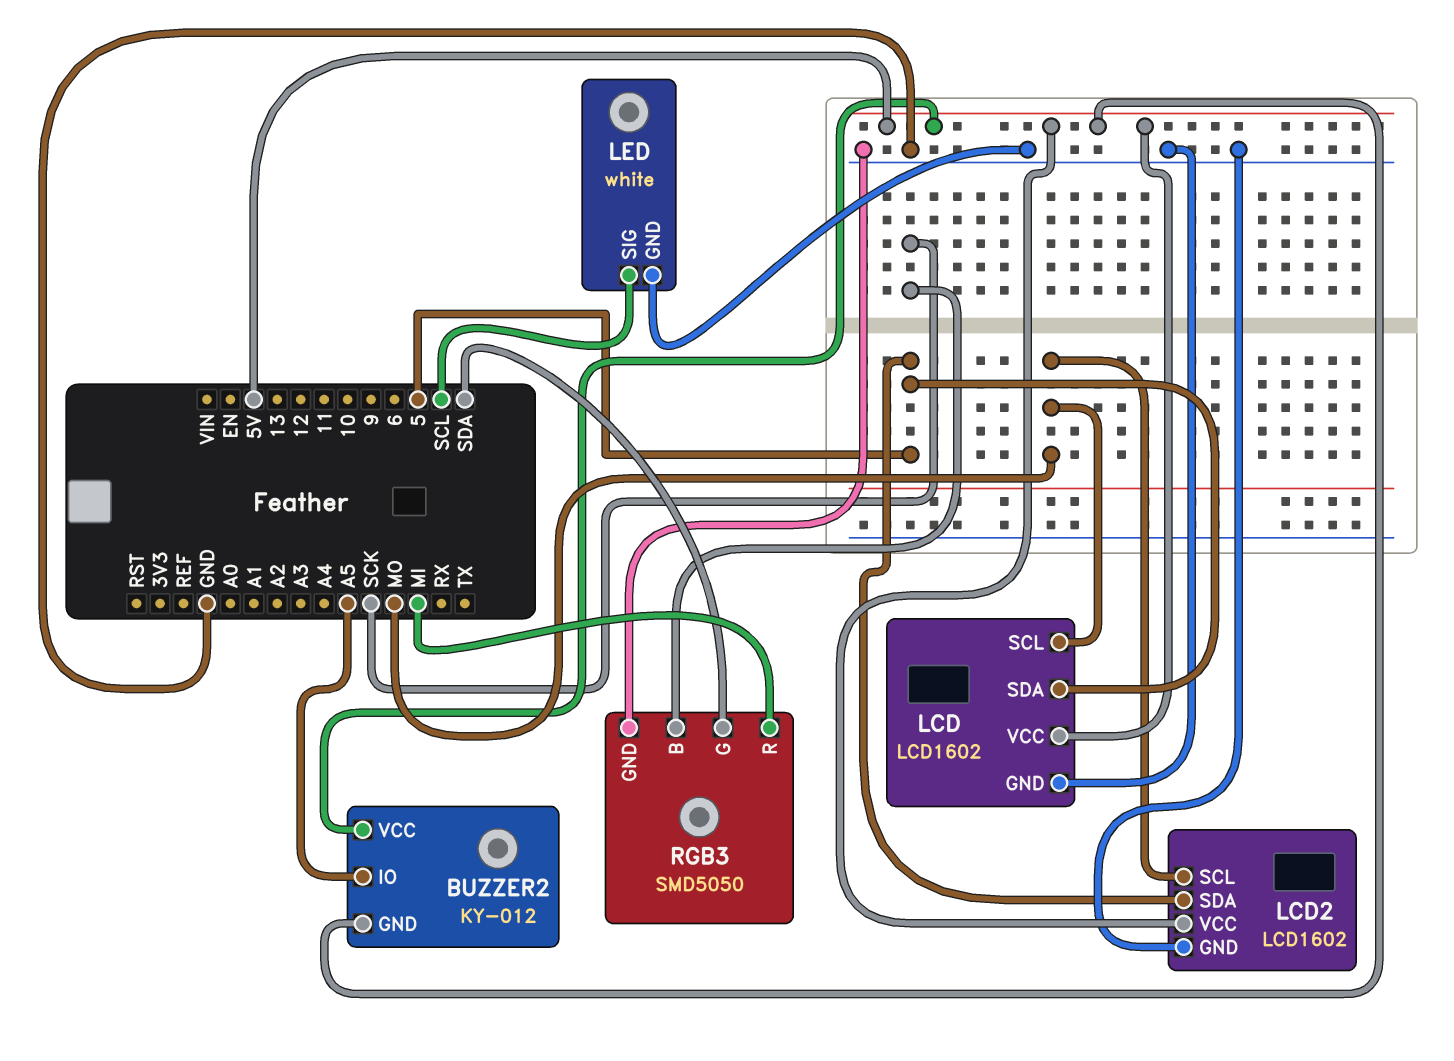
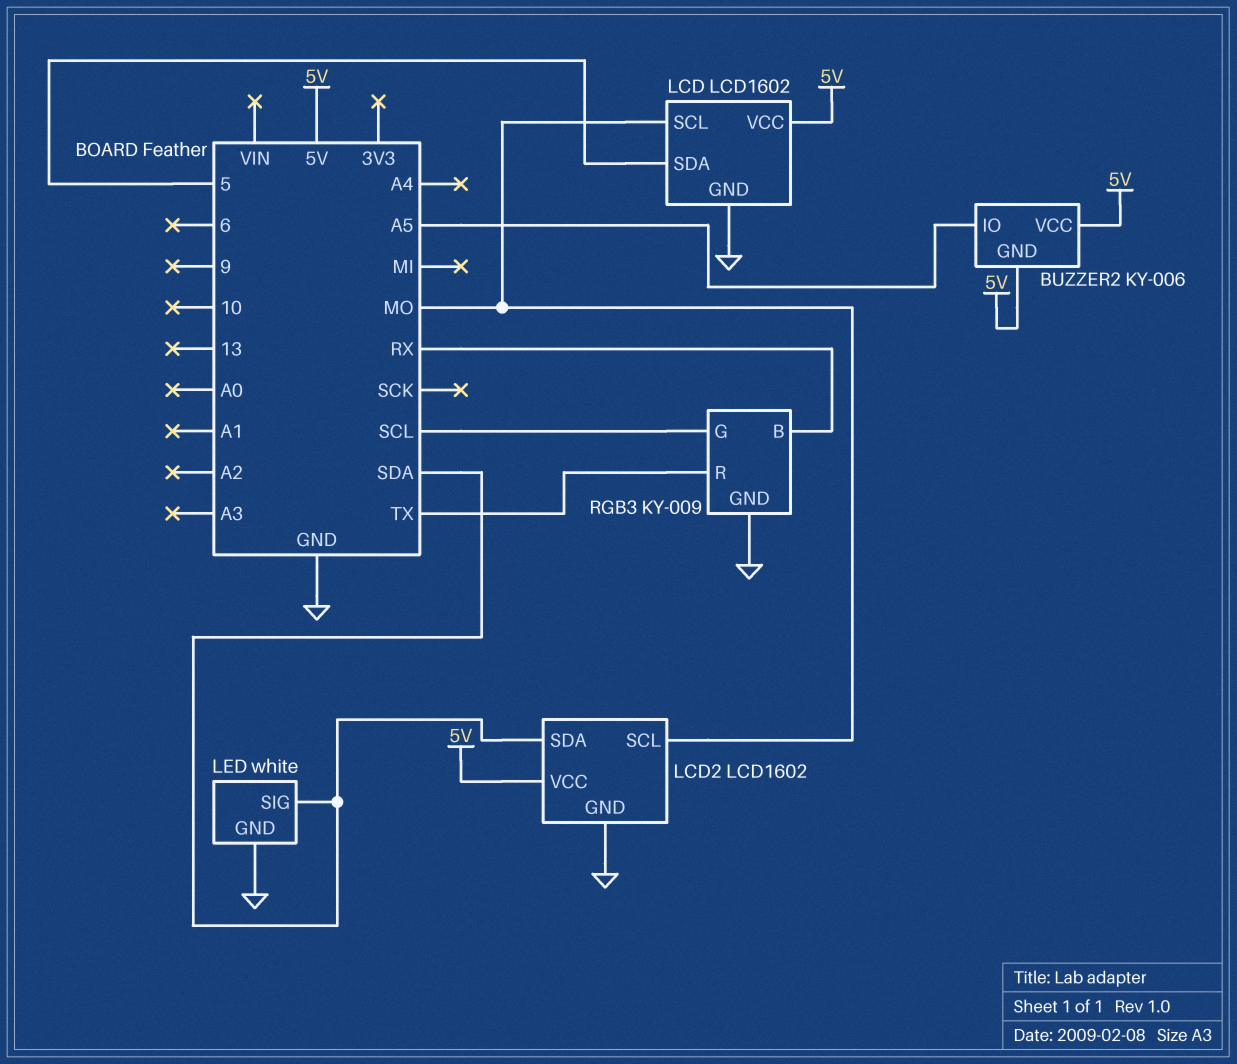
BUZZER2: KY-012 -> KY-006
LCD2 pin SDA: 5 -> SDA
LED pin SIG: SCL -> SDA
RGB3: SMD5050 -> KY-009
RGB3 pin B: SCK -> RX
RGB3 pin G: SDA -> SCL
RGB3 pin R: MI -> TX

